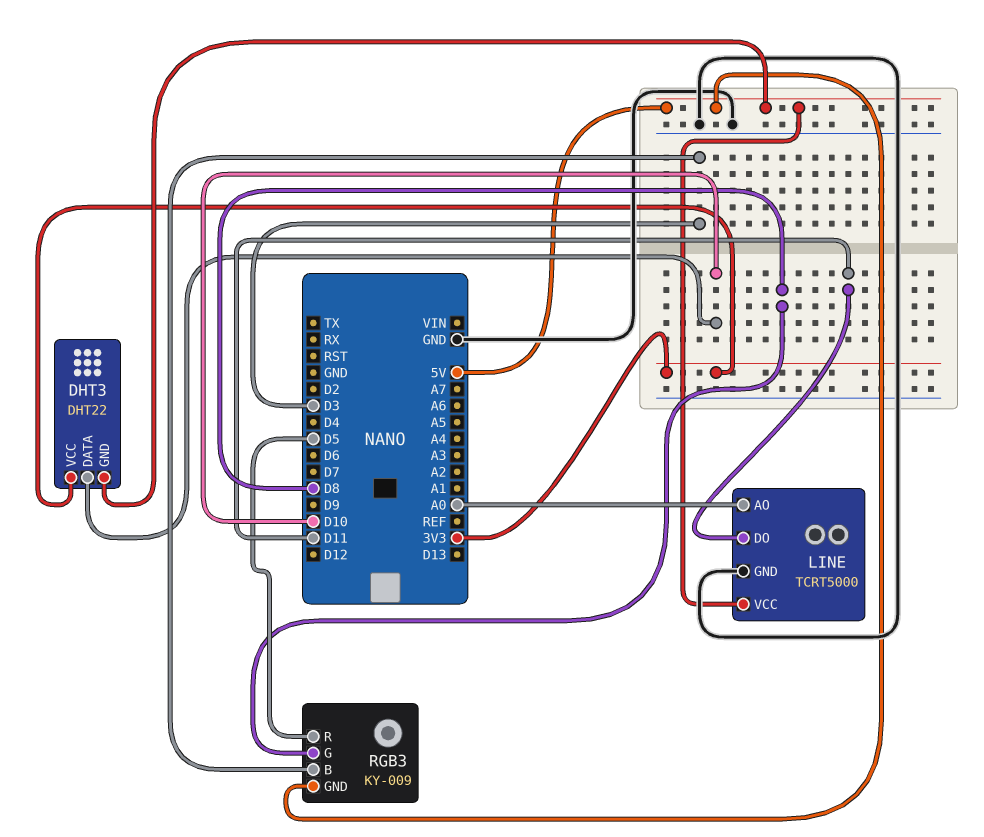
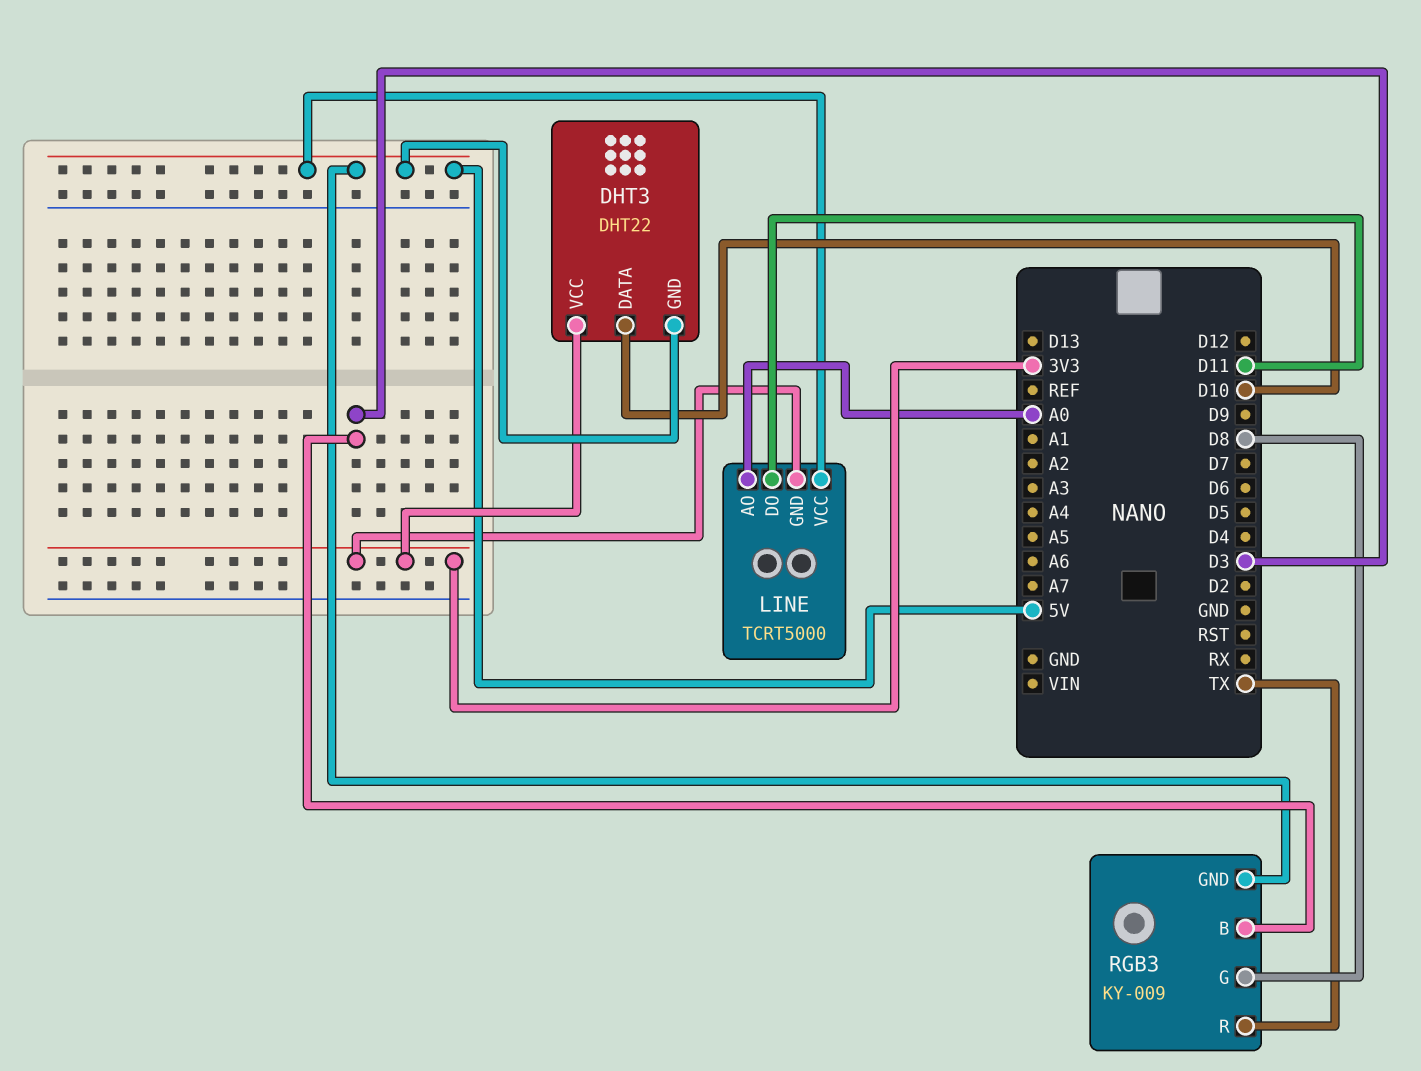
LINE pin GND: GND -> 3V3
RGB3 pin R: D5 -> TX

